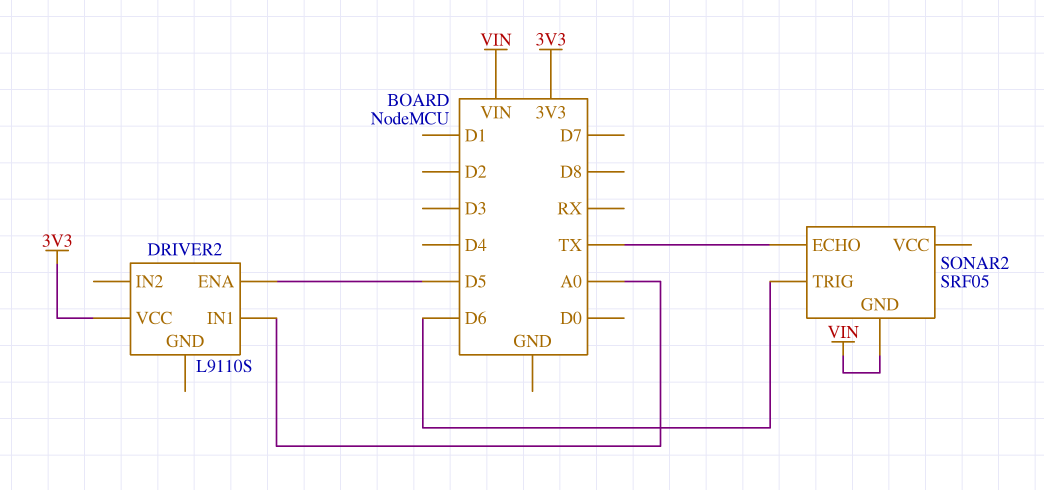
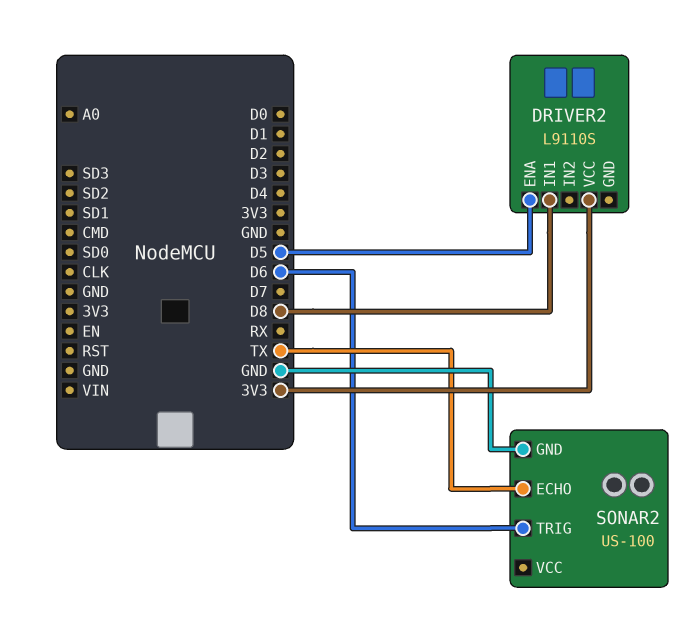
DRIVER2 pin IN1: A0 -> D8
SONAR2: SRF05 -> US-100
SONAR2 pin GND: VIN -> GND

